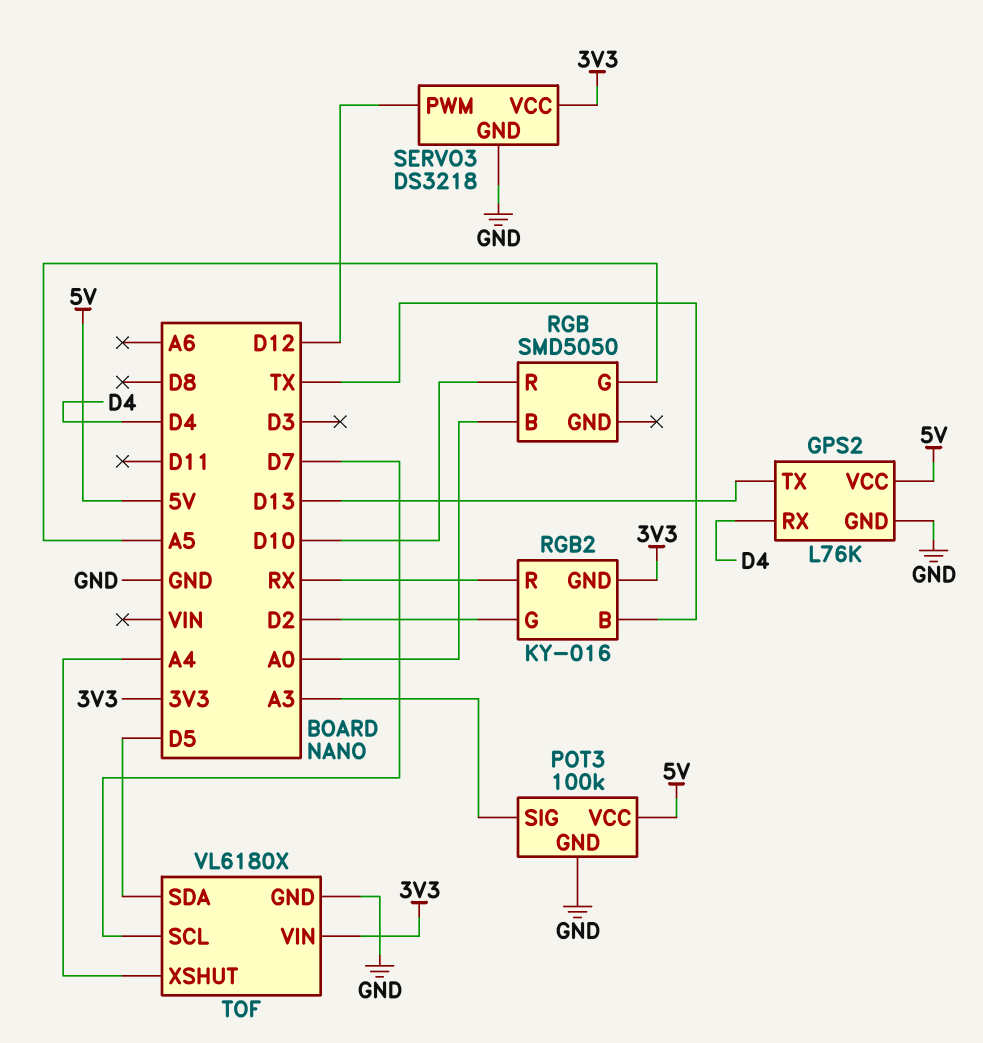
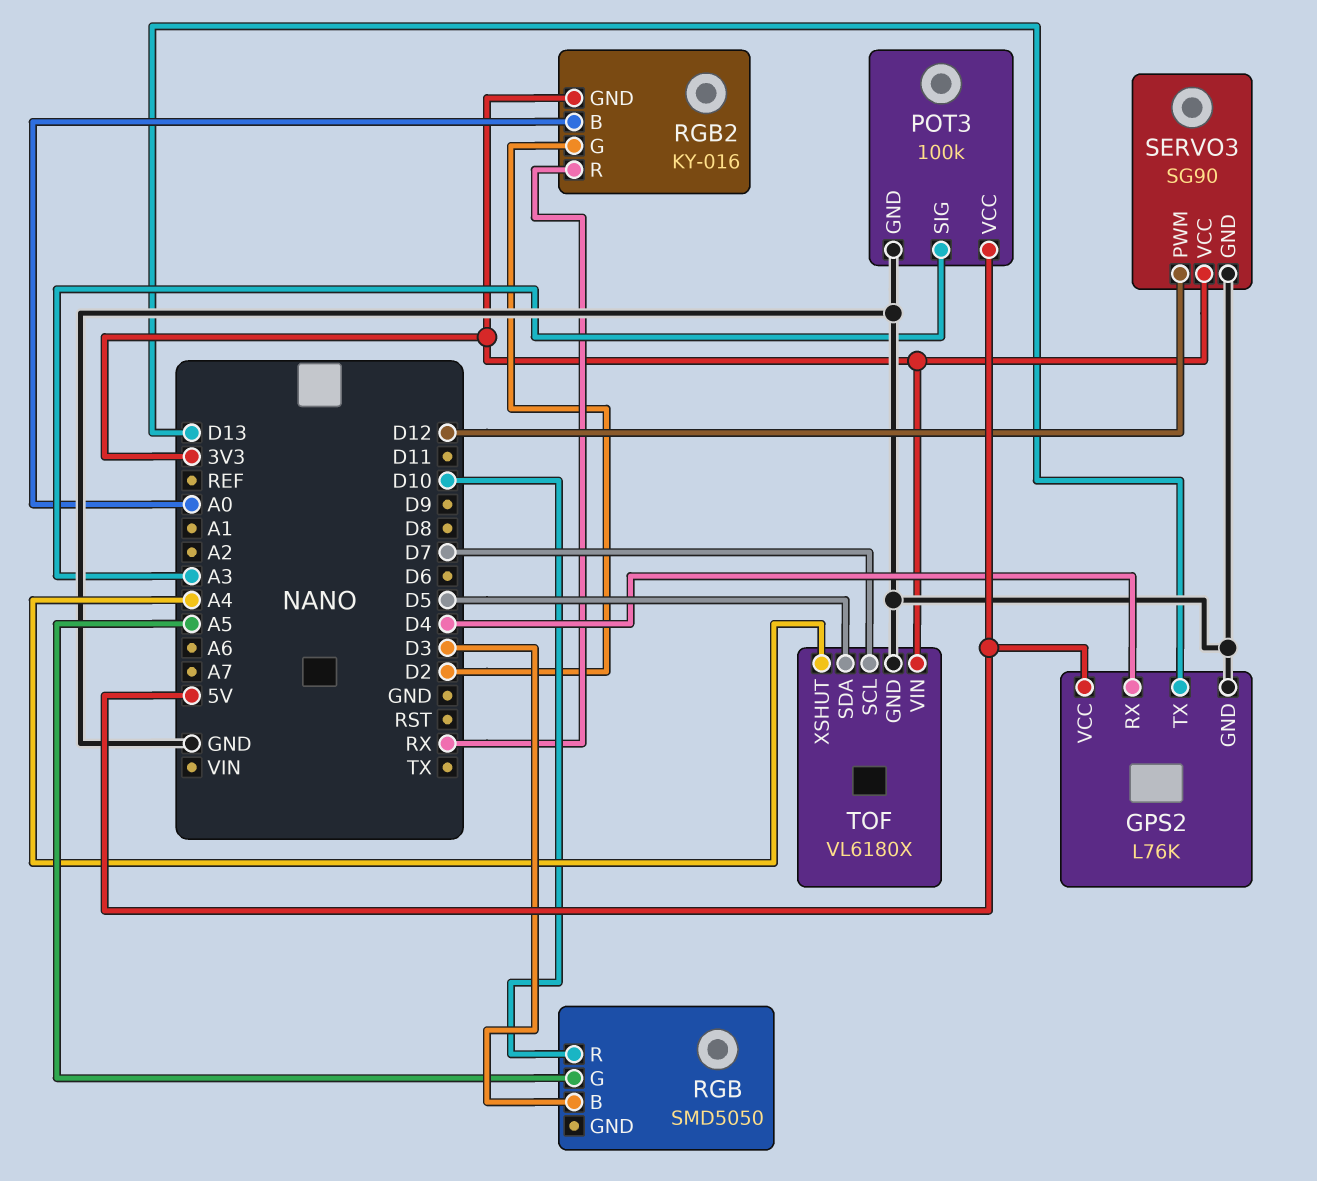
RGB pin B: A0 -> D3
RGB2 pin B: TX -> A0
SERVO3: DS3218 -> SG90

